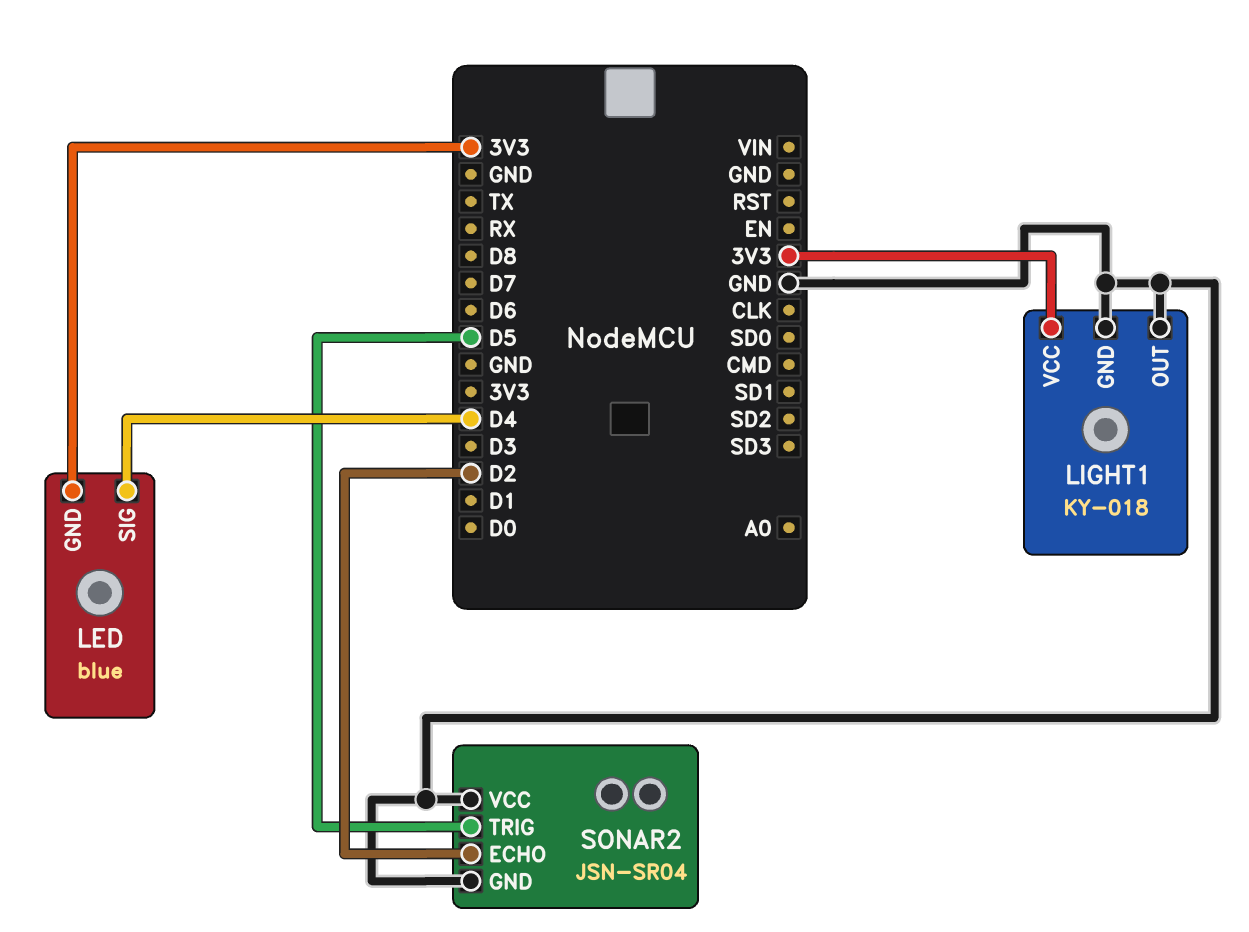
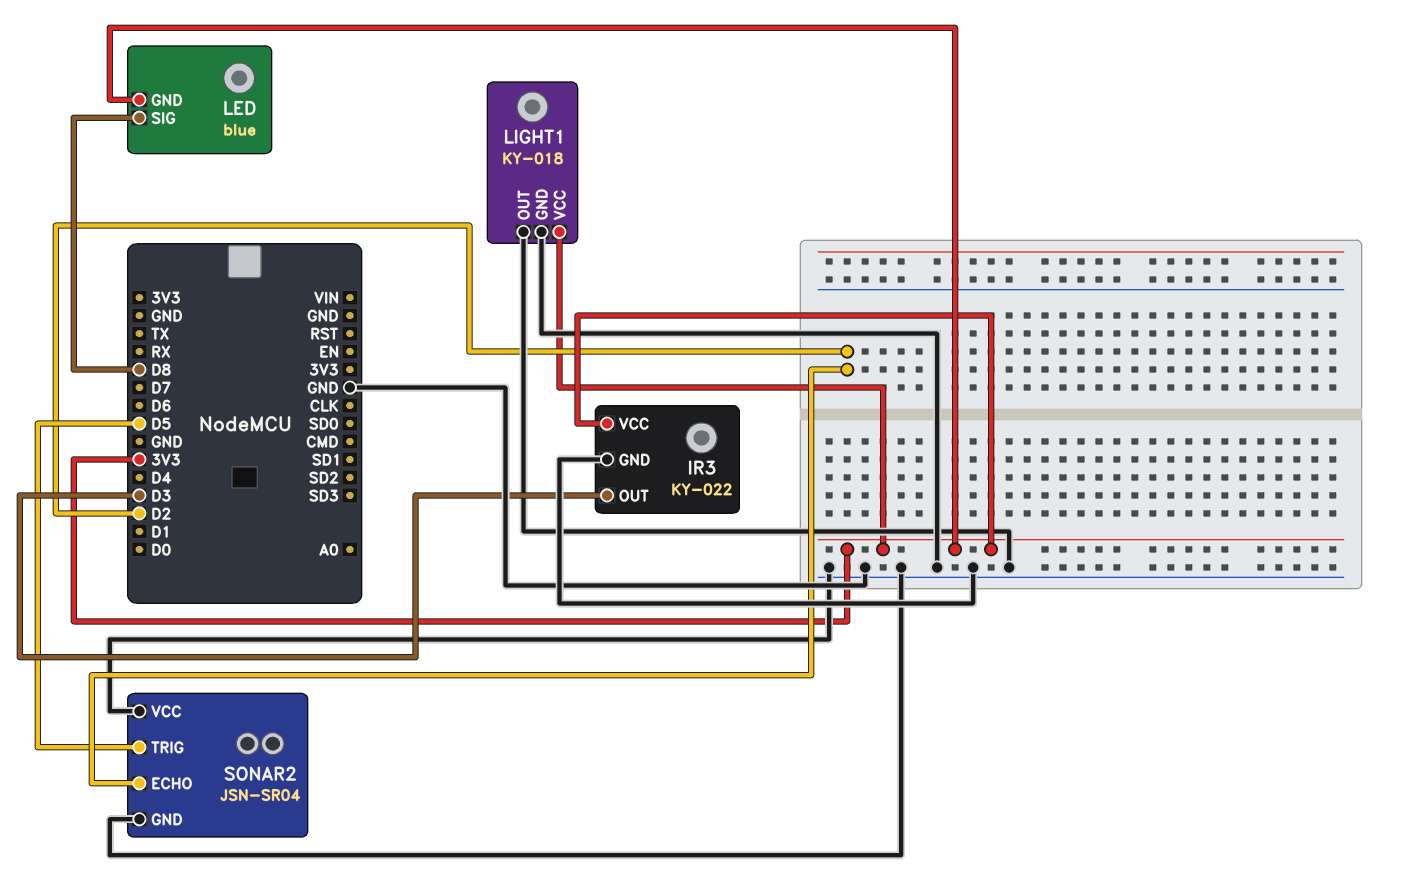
IR3: none -> KY-022
IR3 pin GND: none -> GND
IR3 pin OUT: none -> D3
IR3 pin VCC: none -> 3V3
LED pin SIG: D4 -> D8

